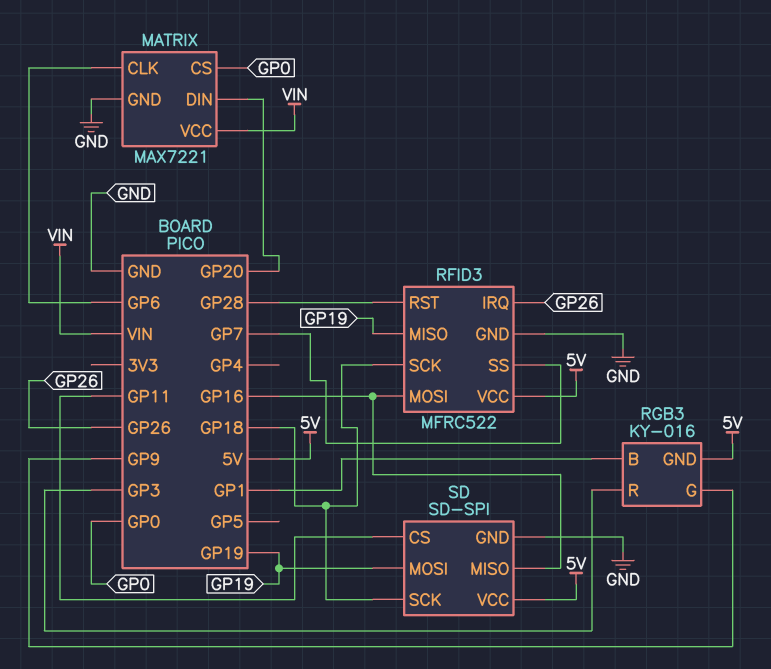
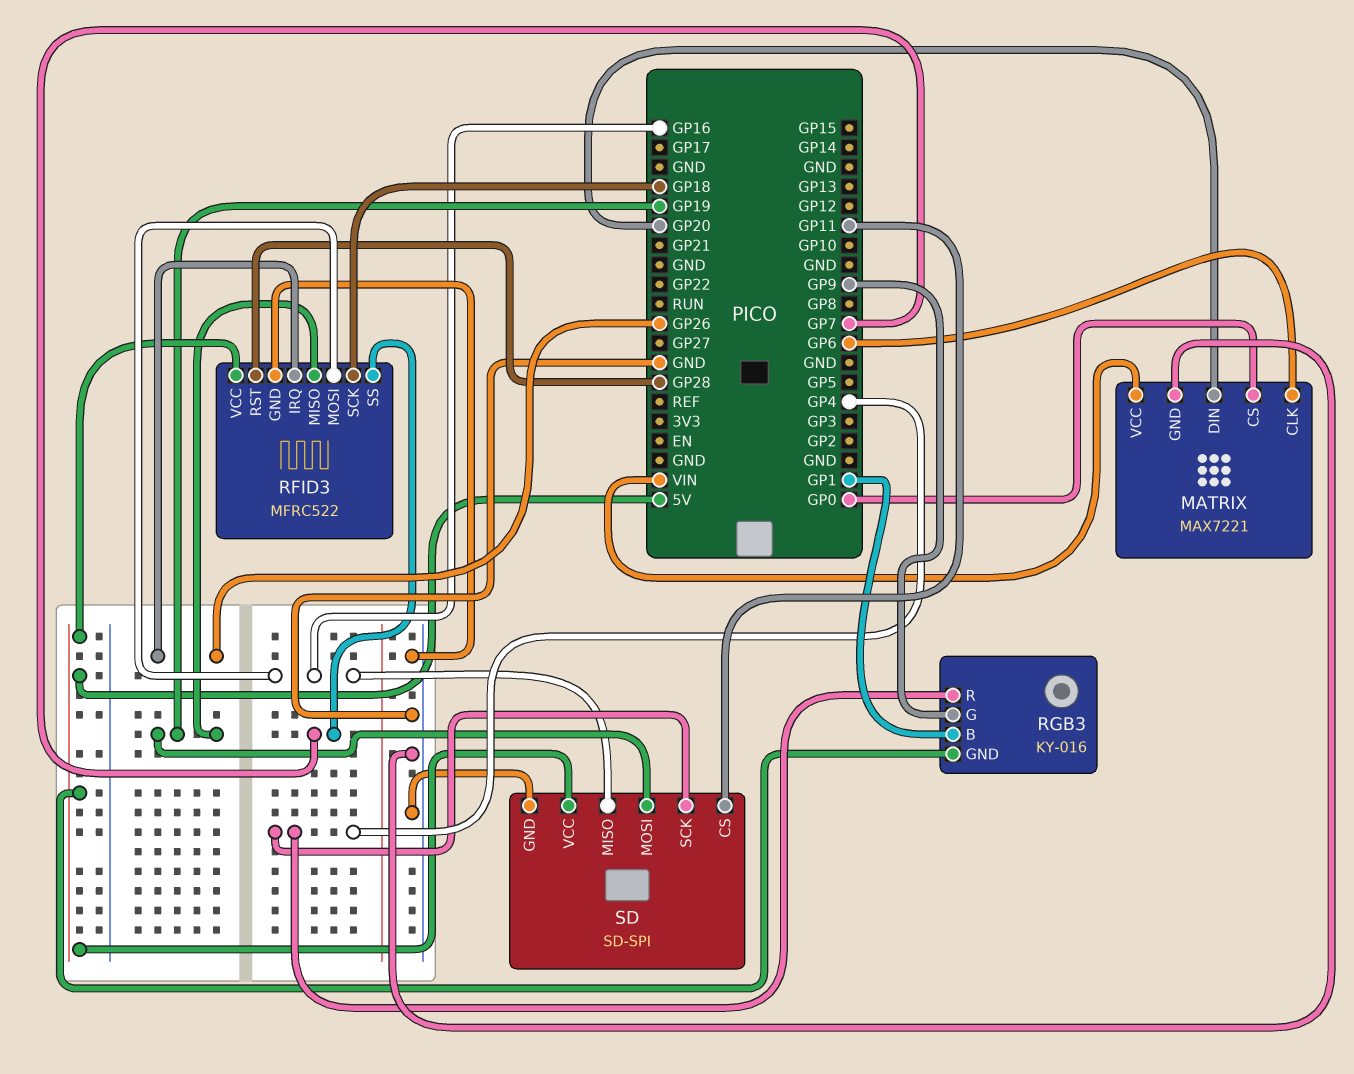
RGB3 pin R: GP3 -> GP4
SD pin SCK: GP18 -> GP4

